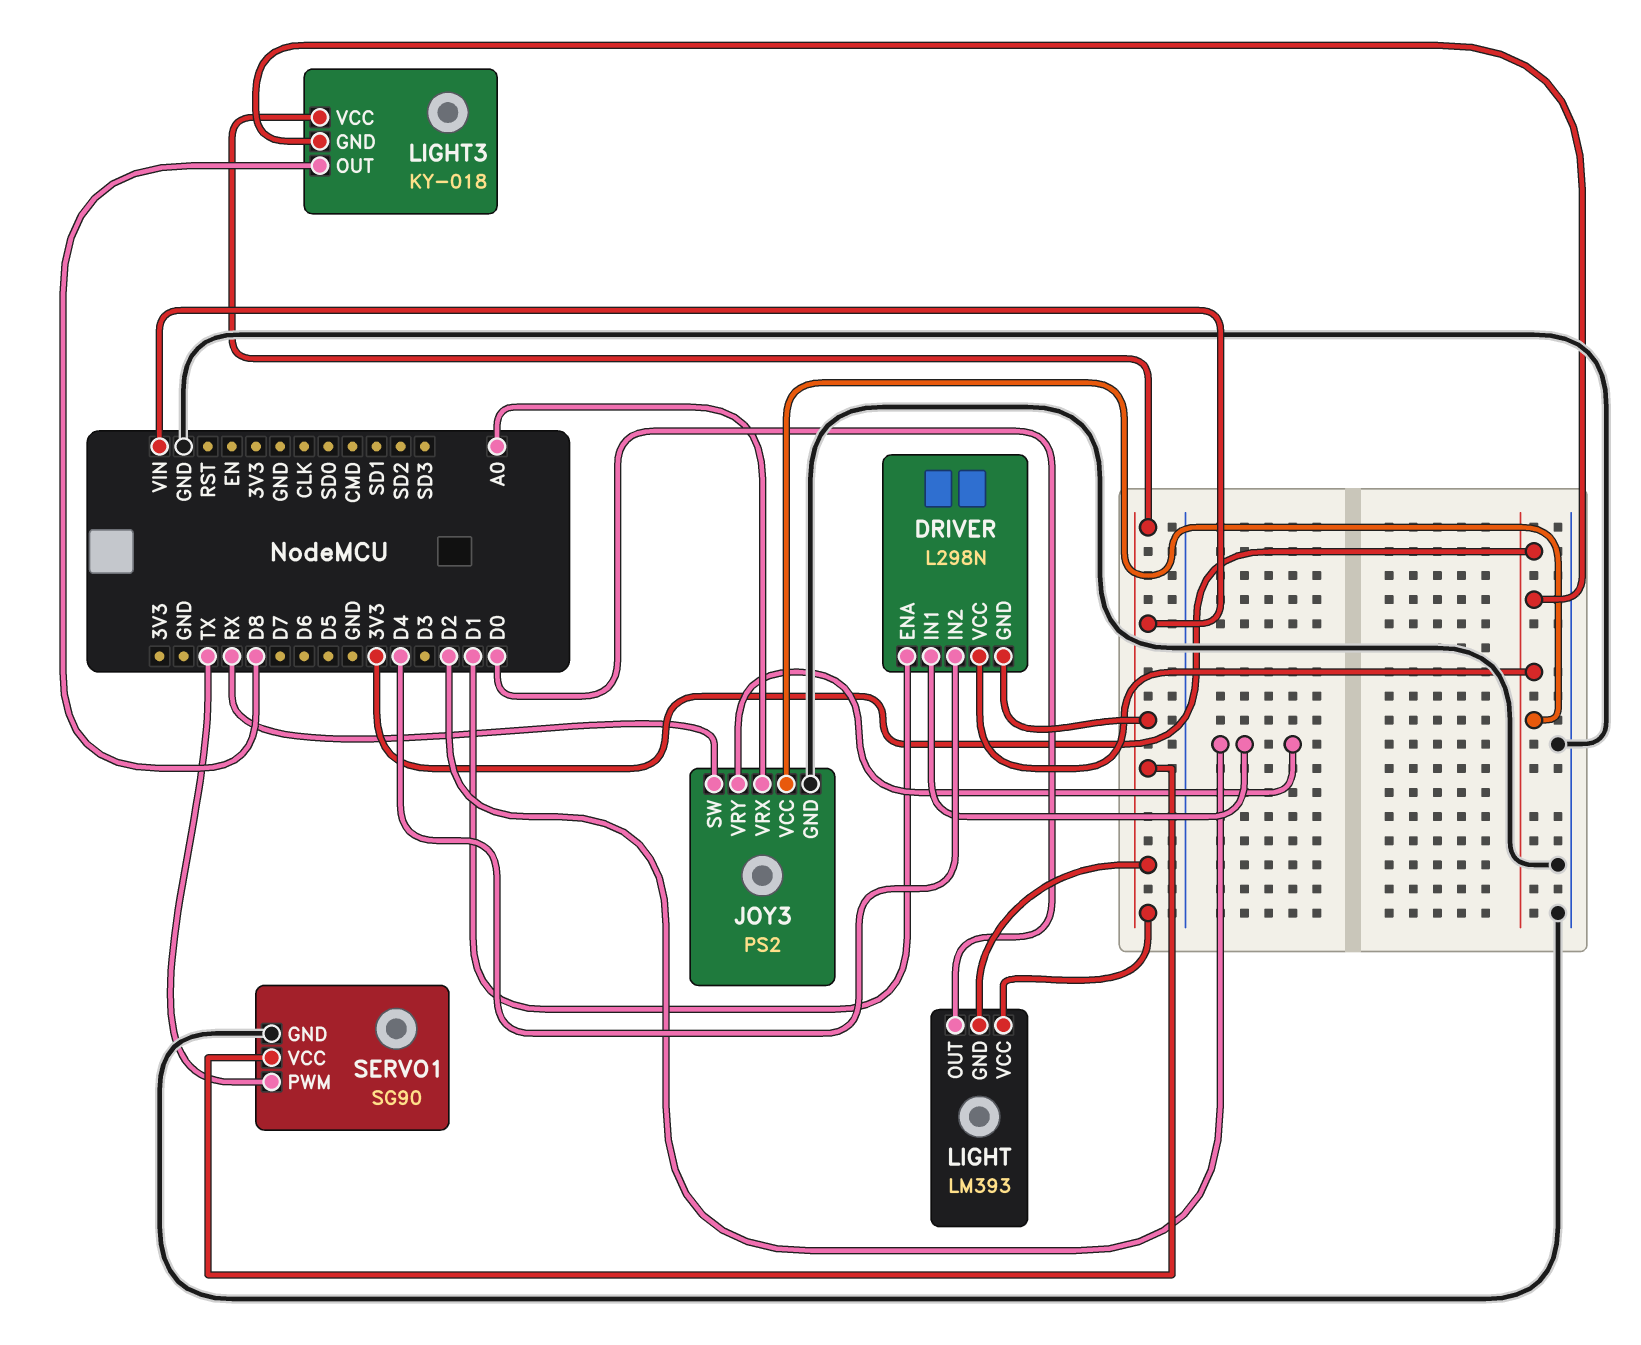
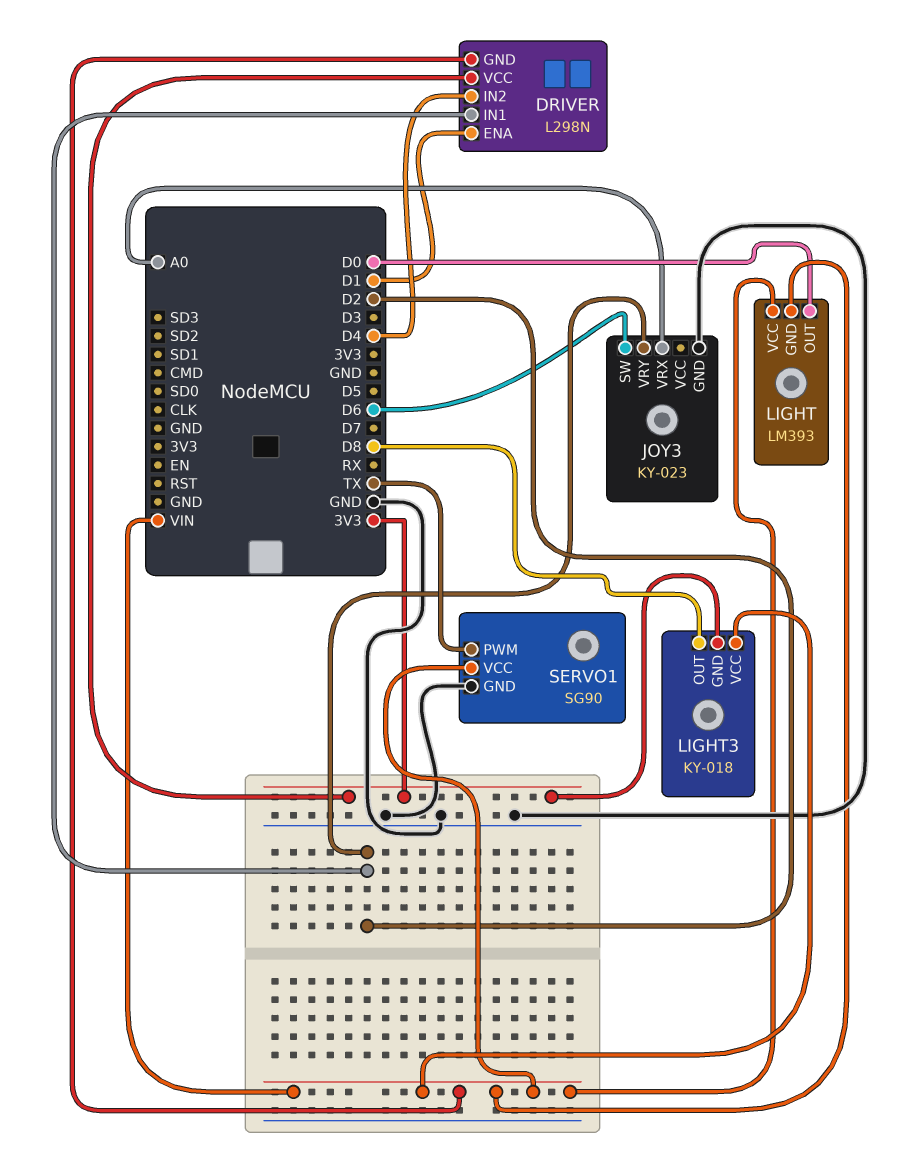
JOY3: PS2 -> KY-023
JOY3 pin SW: RX -> D6
JOY3 pin VCC: 3V3 -> none

